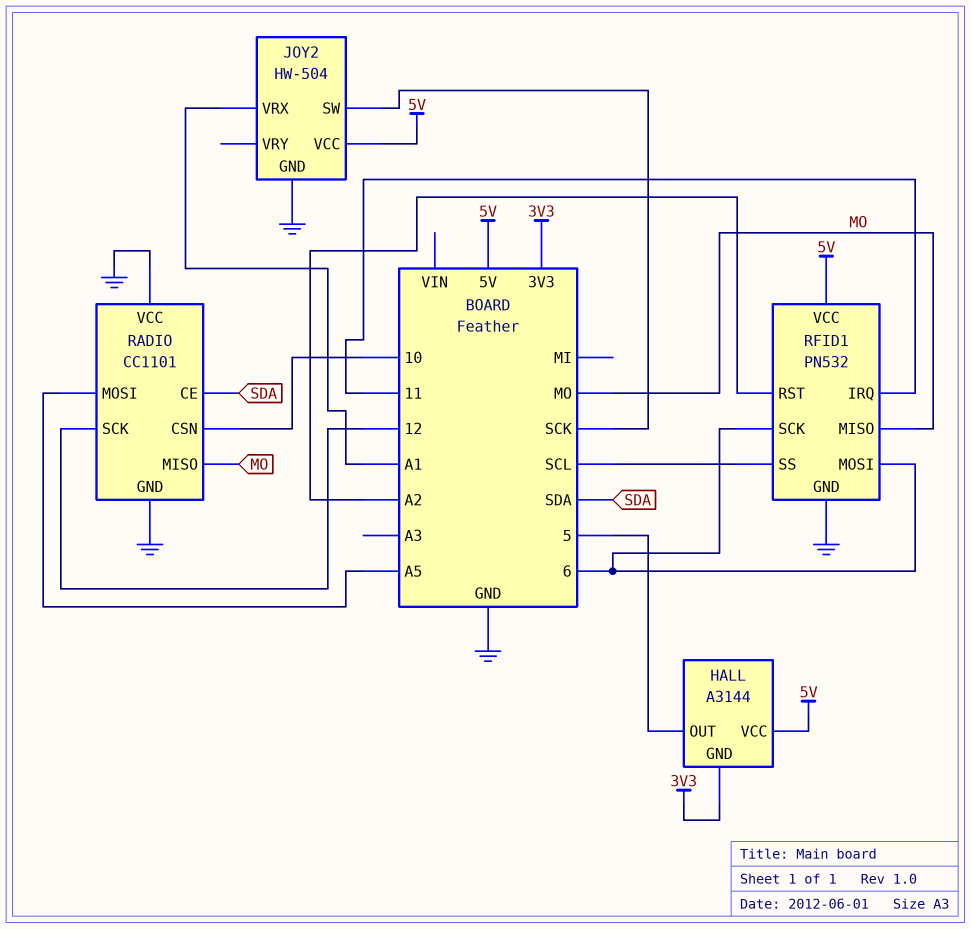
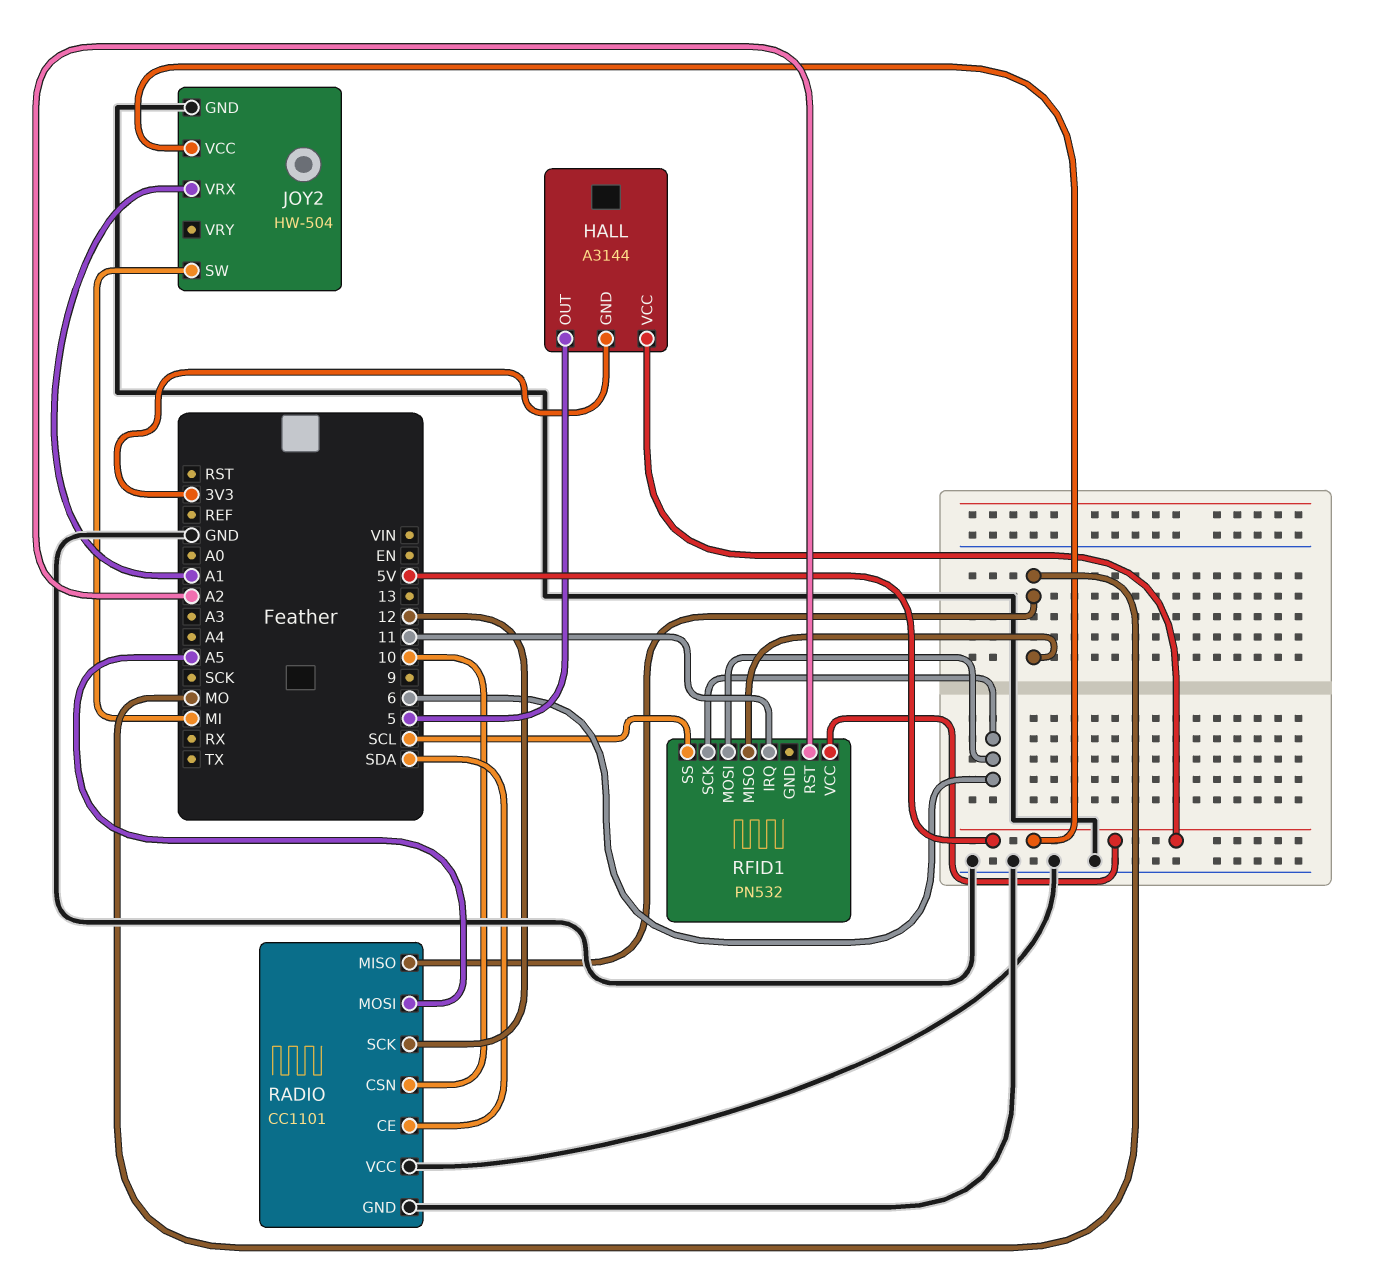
JOY2 pin SW: SCK -> MI
RFID1 pin GND: GND -> none

